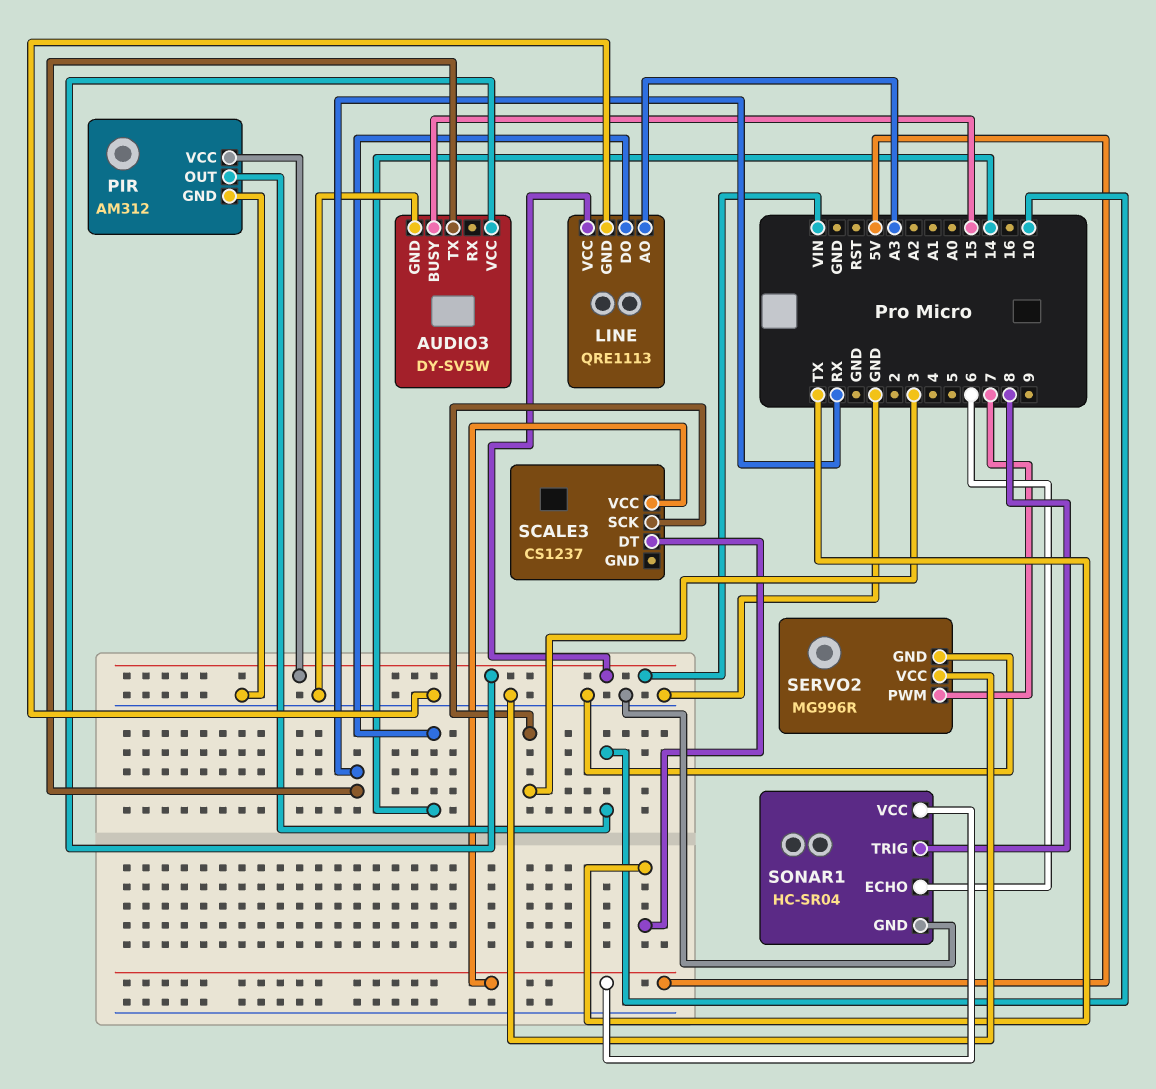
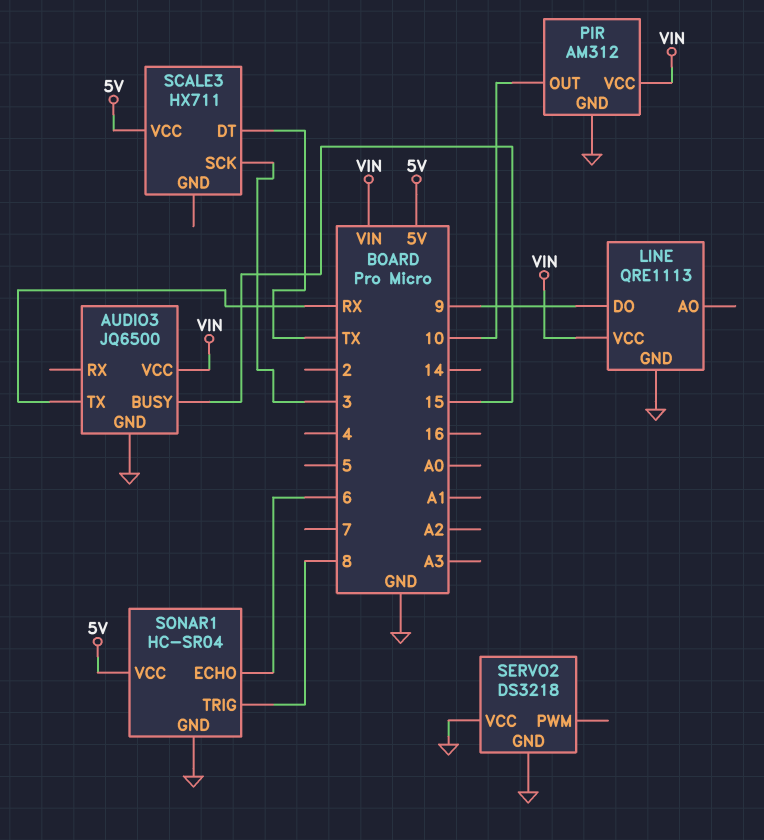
AUDIO3: DY-SV5W -> JQ6500
LINE pin AO: A3 -> none
LINE pin DO: 14 -> 9
SCALE3: CS1237 -> HX711
SERVO2: MG996R -> DS3218
SERVO2 pin PWM: 7 -> none

